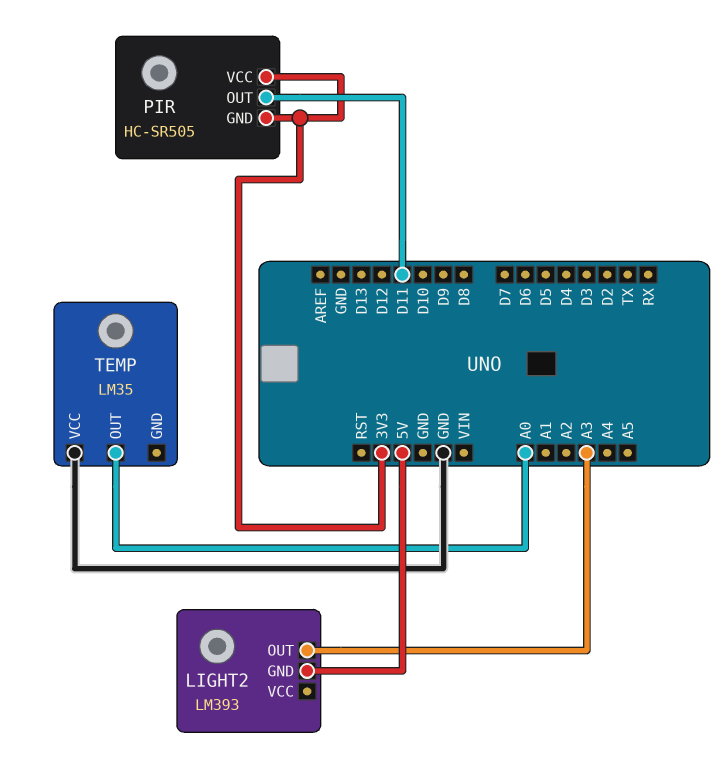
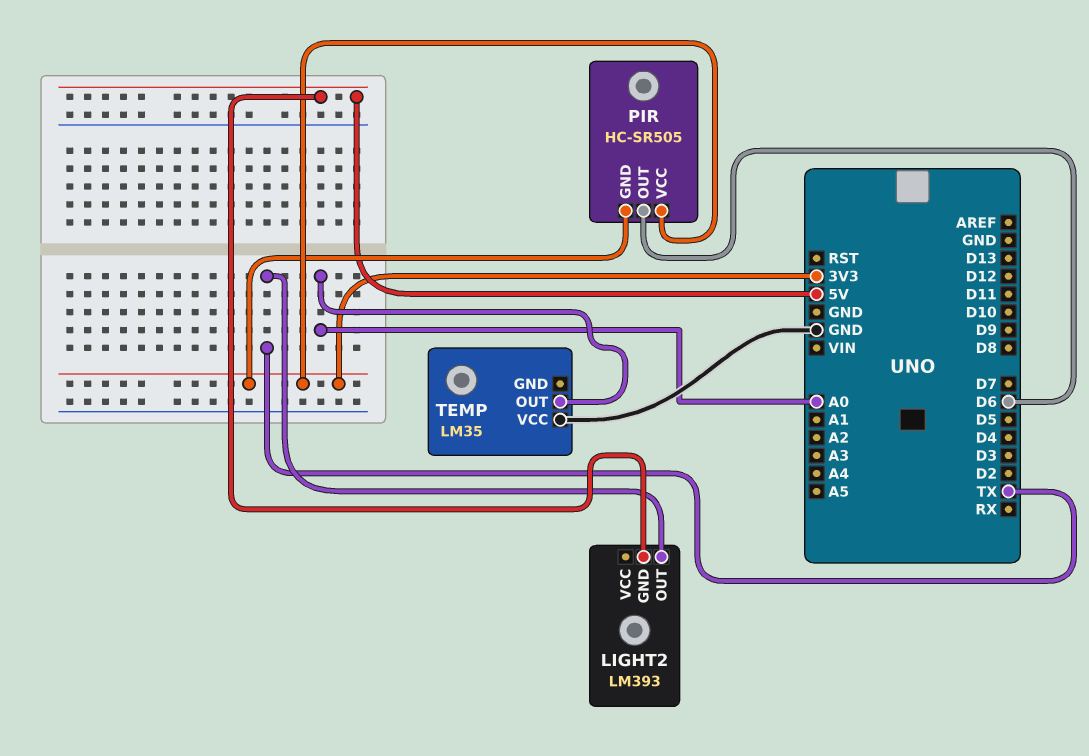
LIGHT2 pin OUT: A3 -> TX
PIR pin OUT: D11 -> D6

